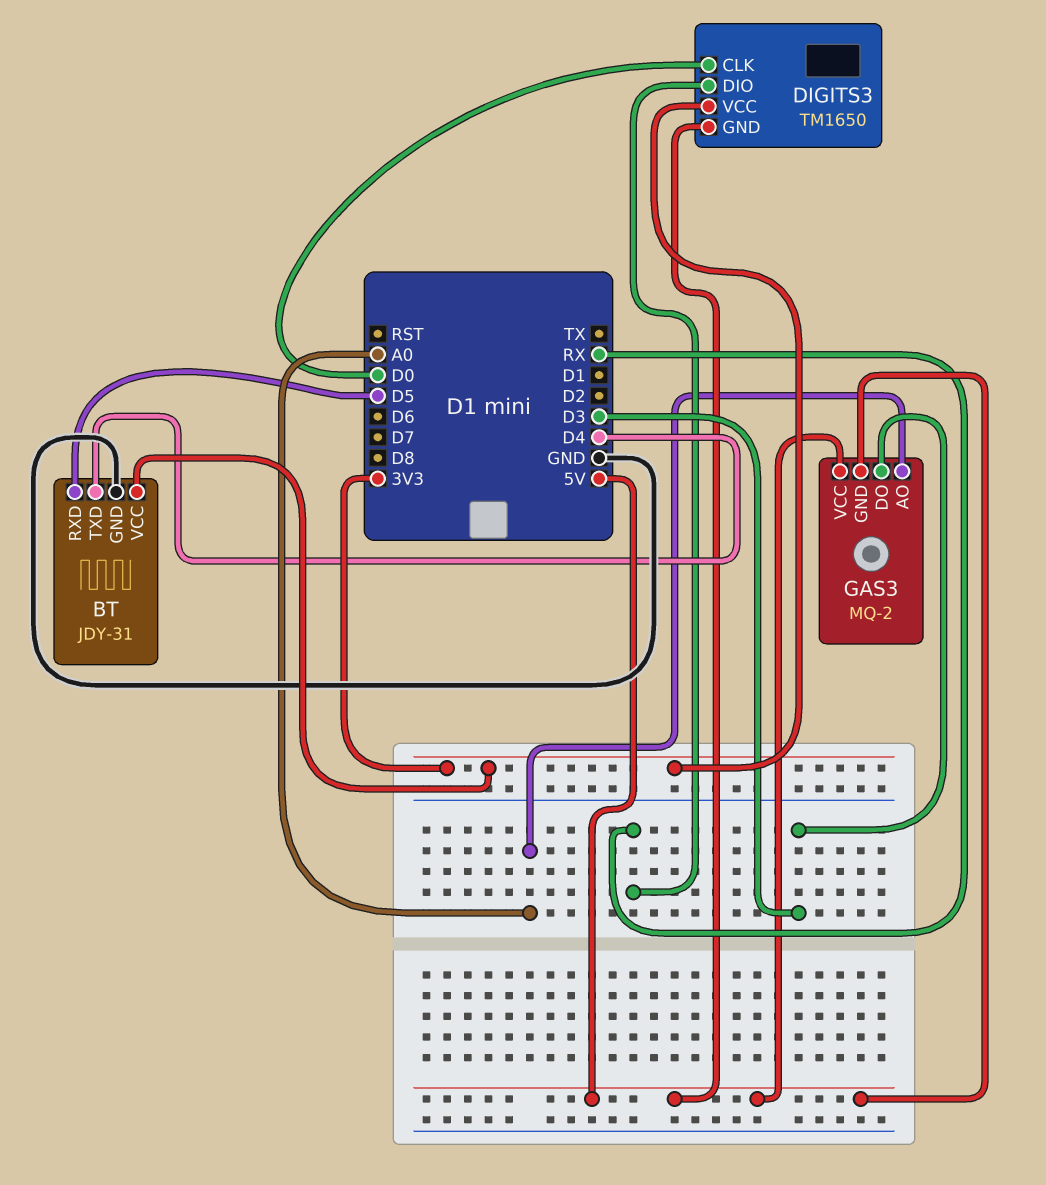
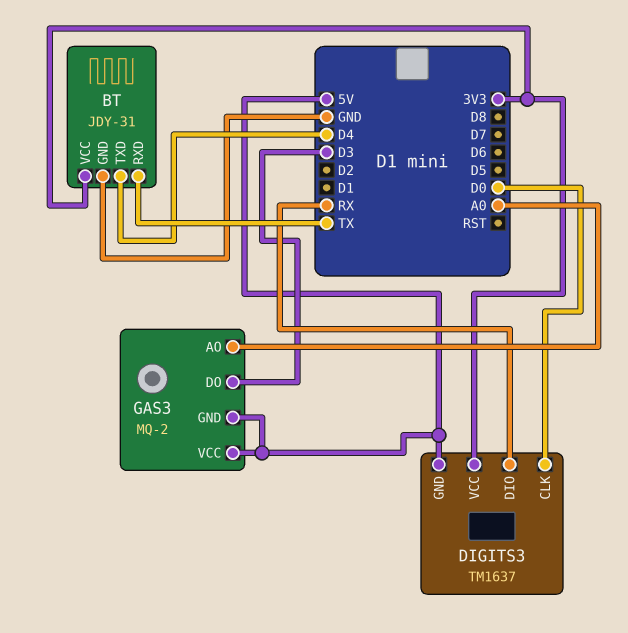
BT pin RXD: D5 -> TX
DIGITS3: TM1650 -> TM1637

